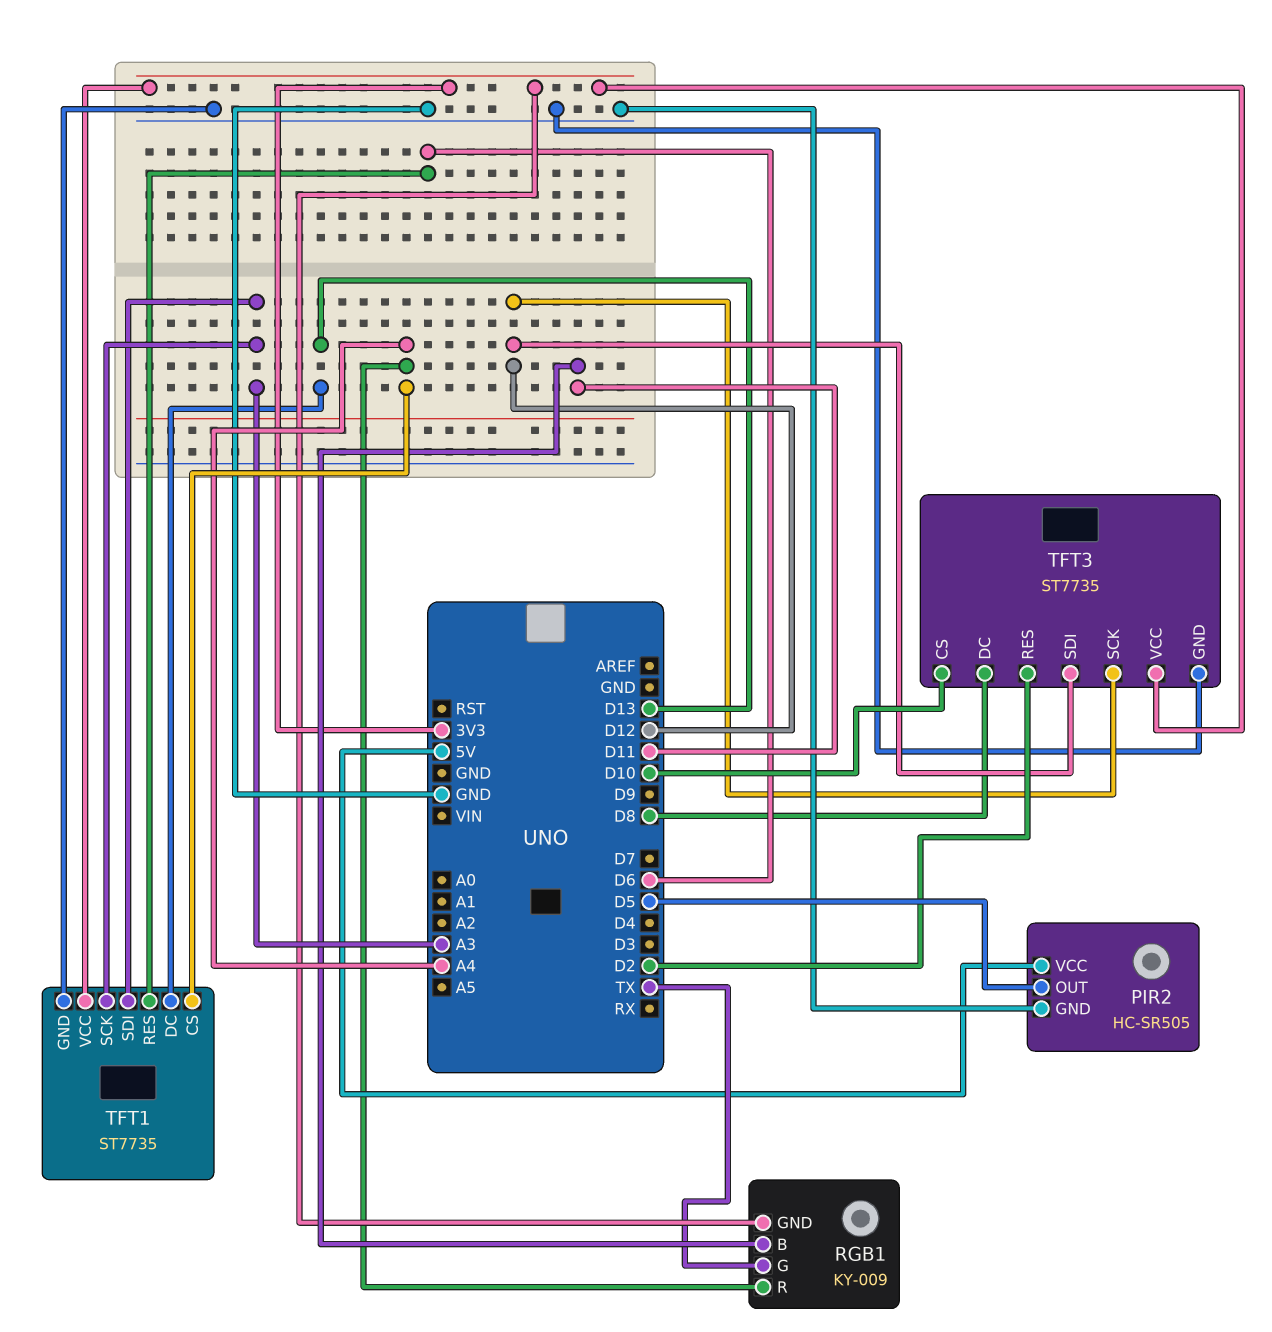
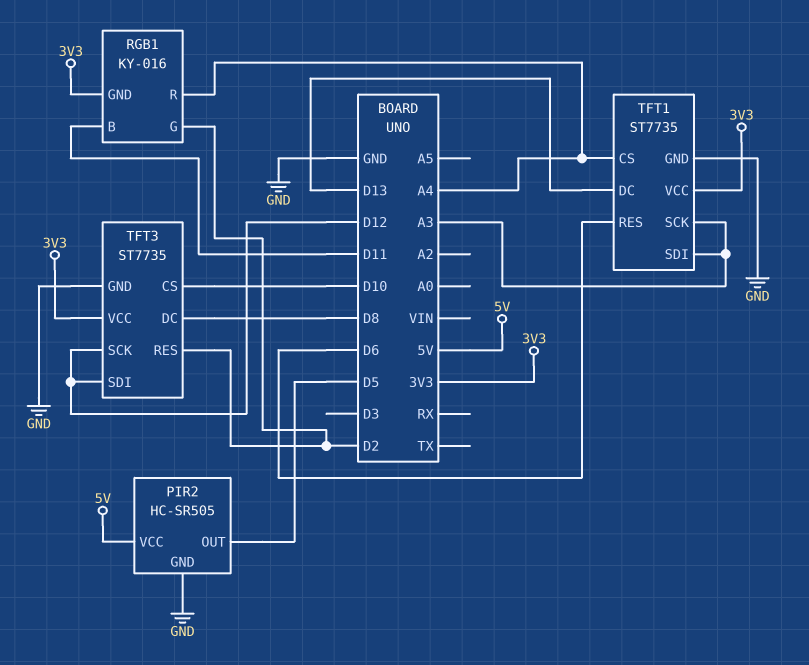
RGB1: KY-009 -> KY-016
RGB1 pin G: TX -> D2

